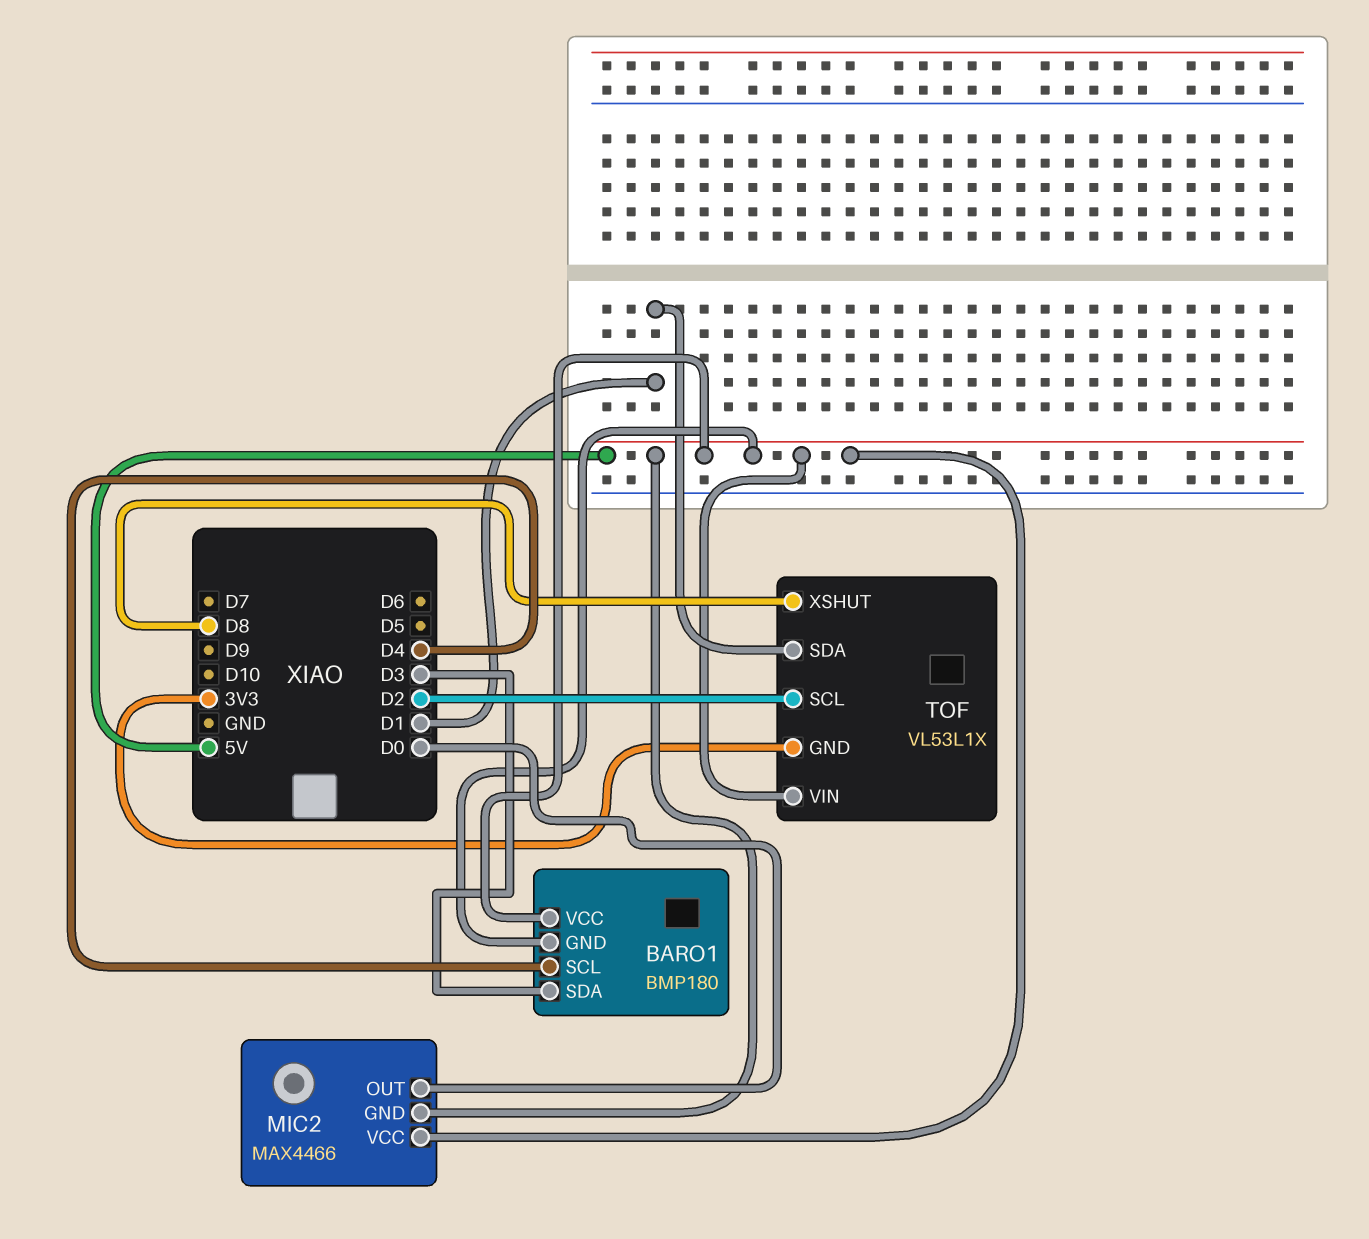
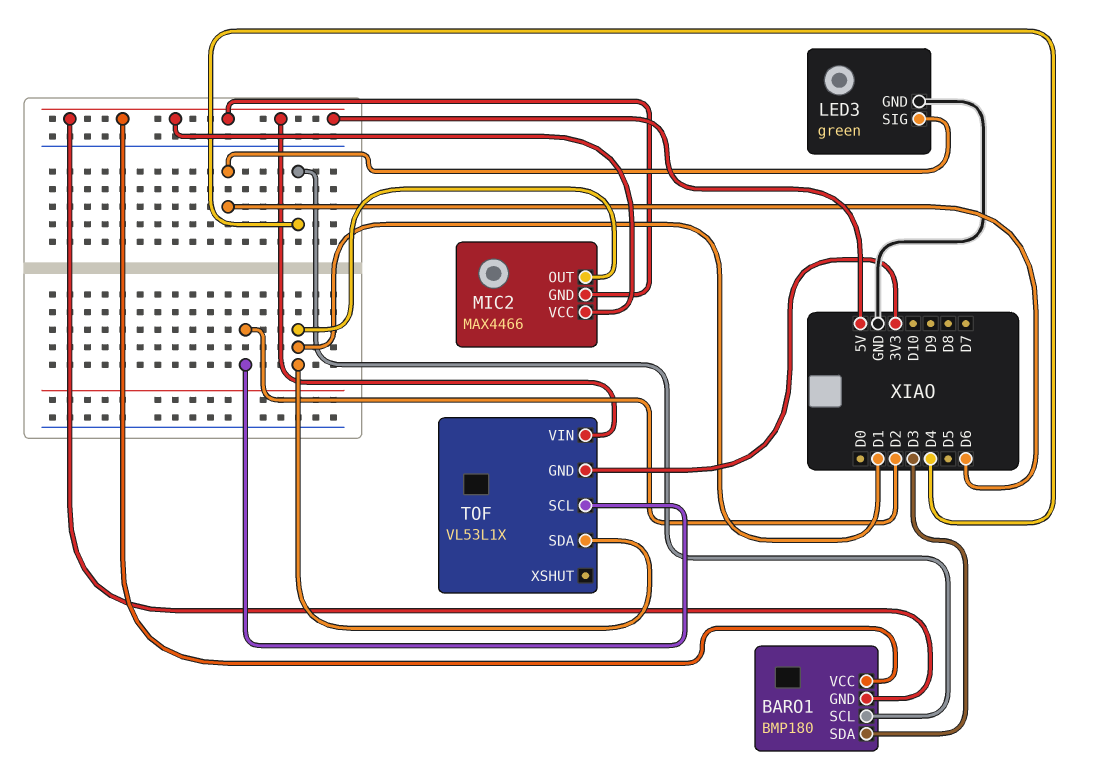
LED3: none -> green
LED3 pin GND: none -> GND
LED3 pin SIG: none -> D6
MIC2 pin OUT: D0 -> D1
TOF pin XSHUT: D8 -> none

